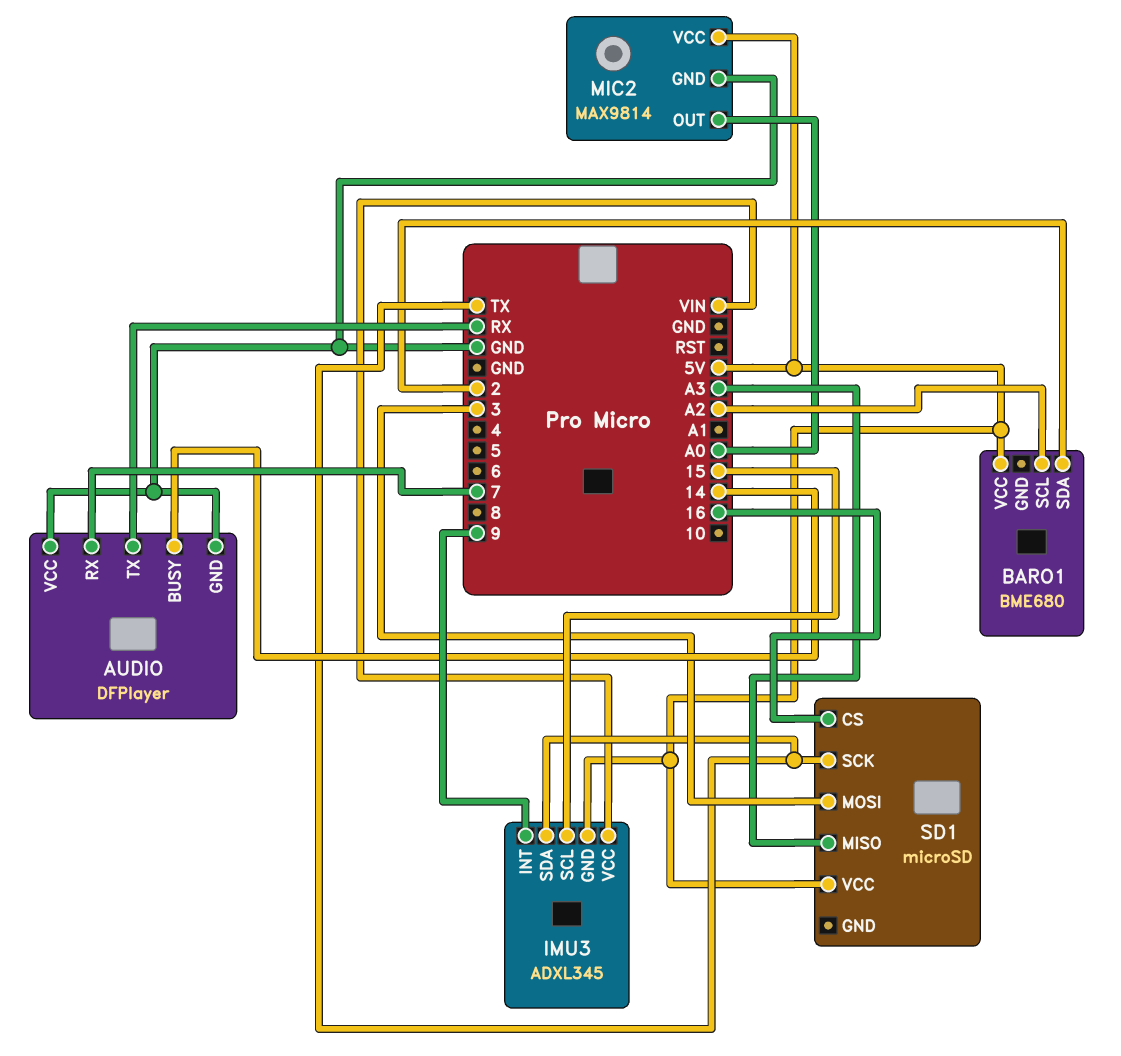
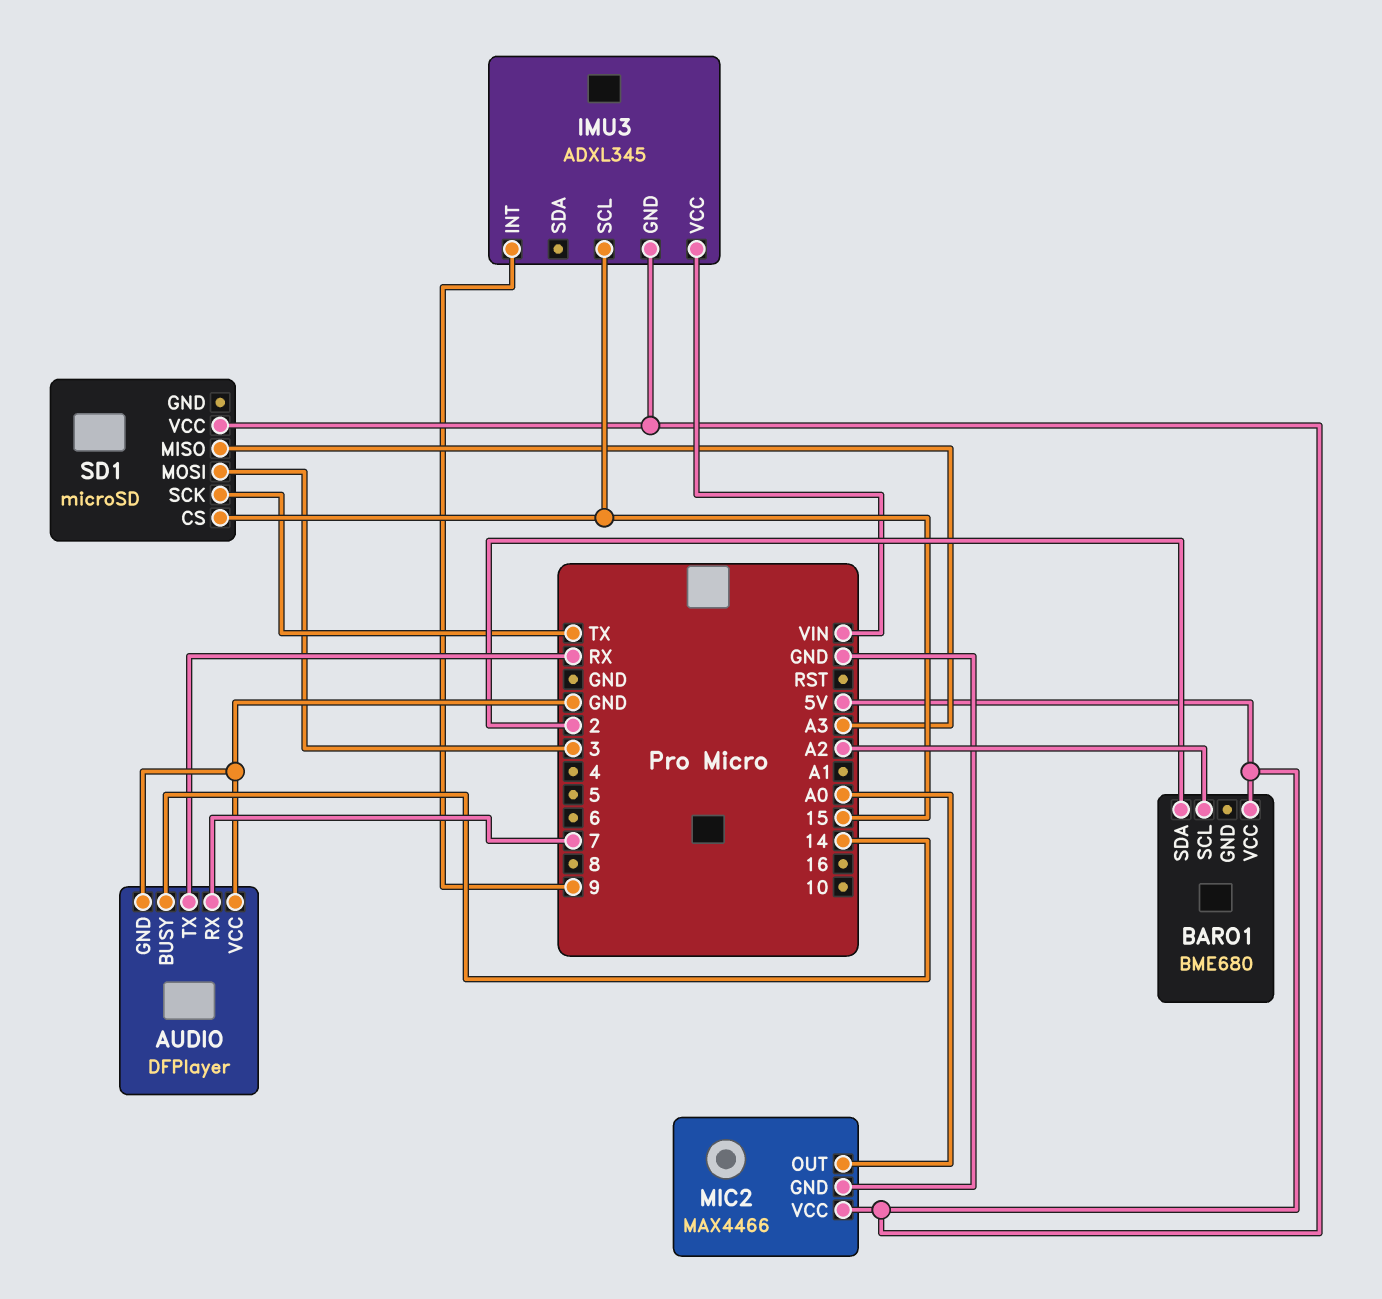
IMU3 pin SDA: TX -> none
MIC2: MAX9814 -> MAX4466
SD1 pin CS: 16 -> 15

